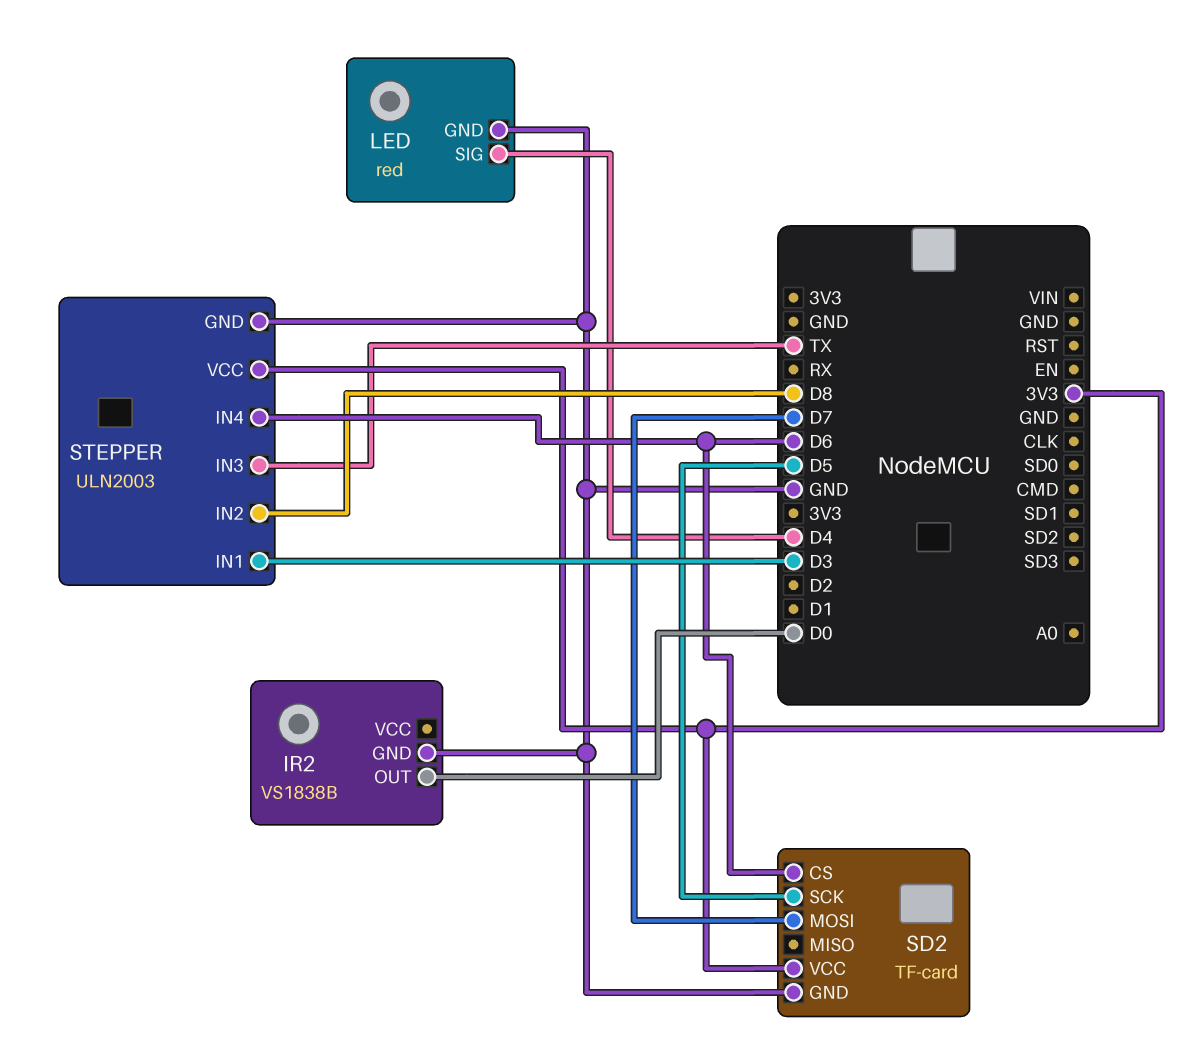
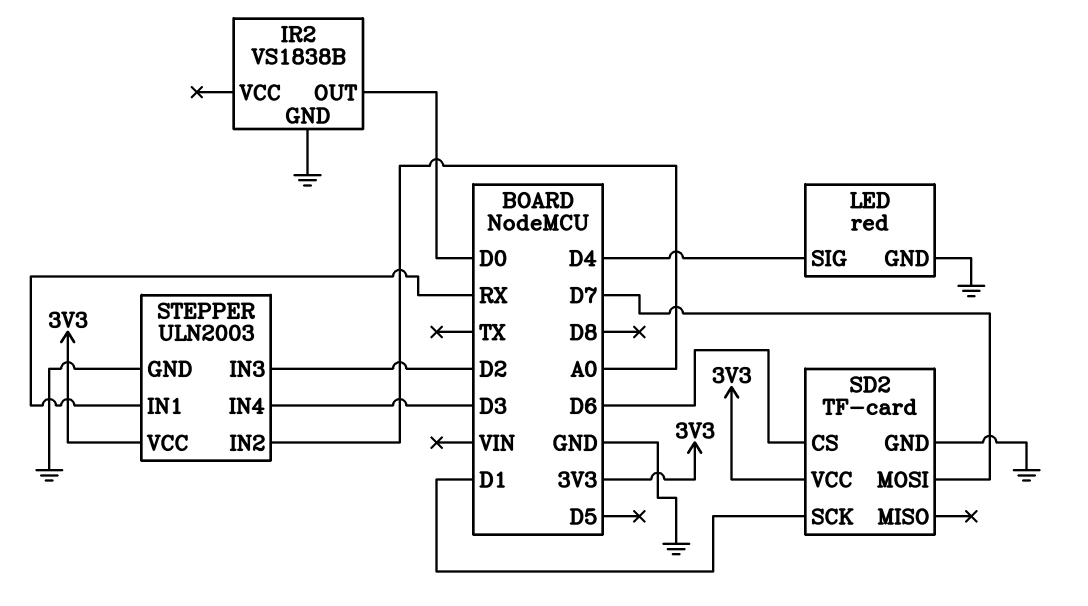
SD2 pin SCK: D5 -> D1
STEPPER pin IN1: D3 -> RX
STEPPER pin IN2: D8 -> A0
STEPPER pin IN3: TX -> D2
STEPPER pin IN4: D6 -> D3

